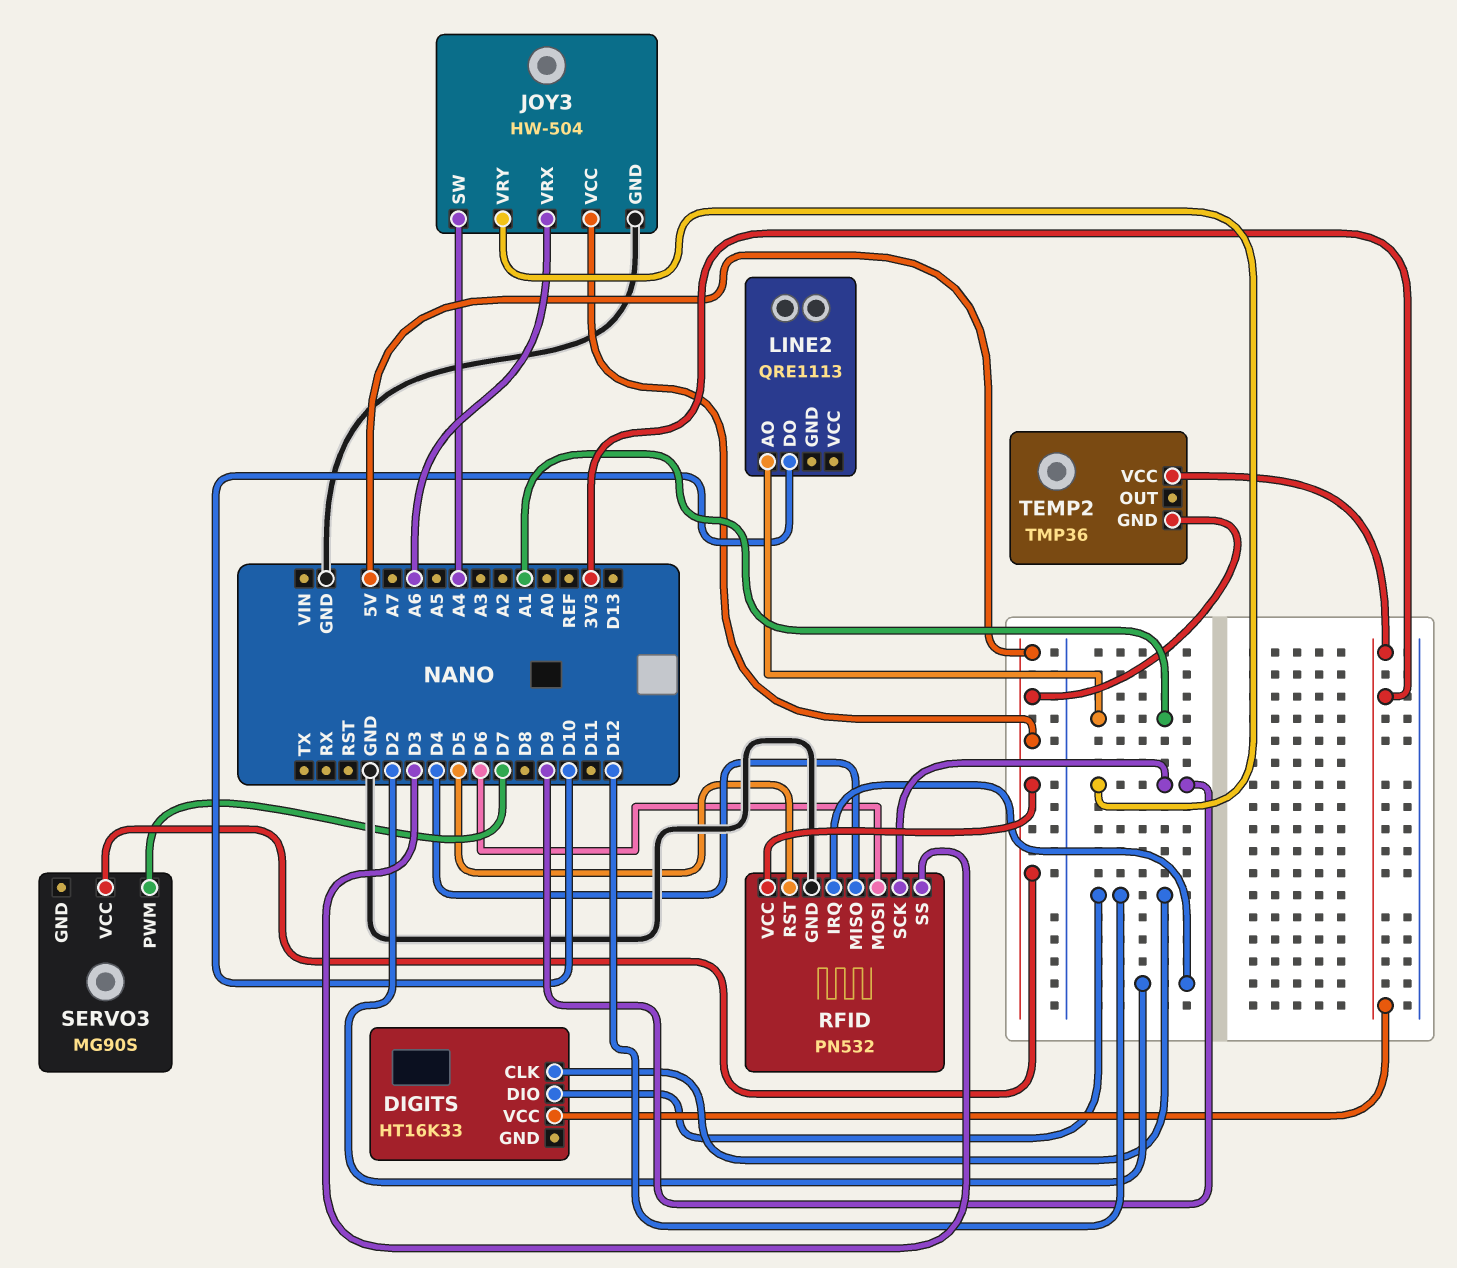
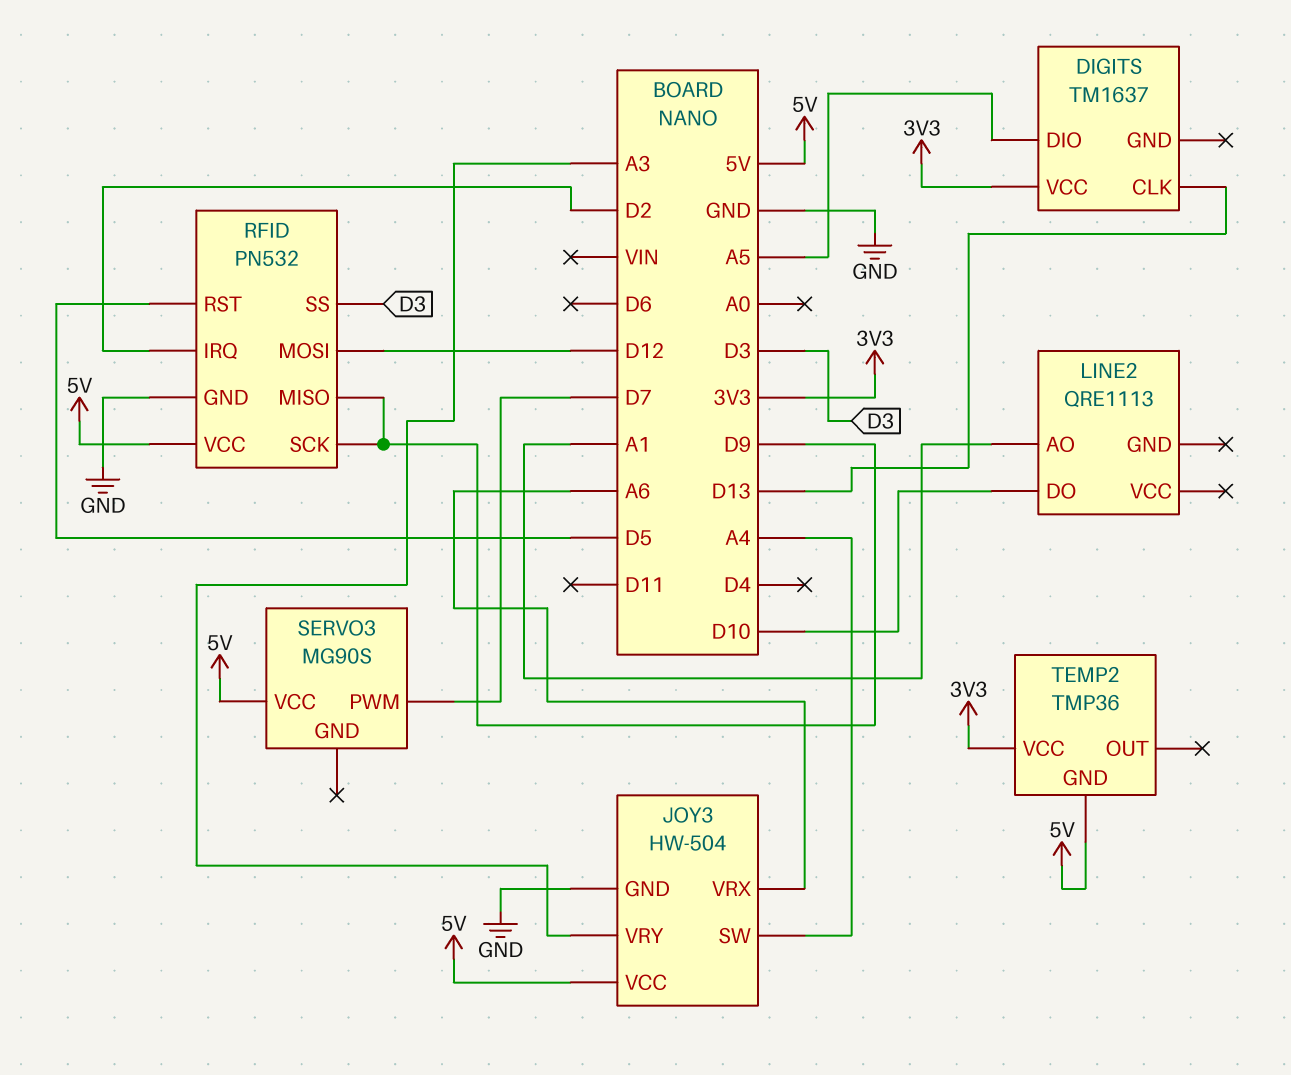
DIGITS: HT16K33 -> TM1637
DIGITS pin CLK: D12 -> D13
DIGITS pin DIO: D12 -> A5
JOY3 pin VRY: D9 -> A3
RFID pin MISO: D4 -> D9
RFID pin MOSI: D6 -> D12

